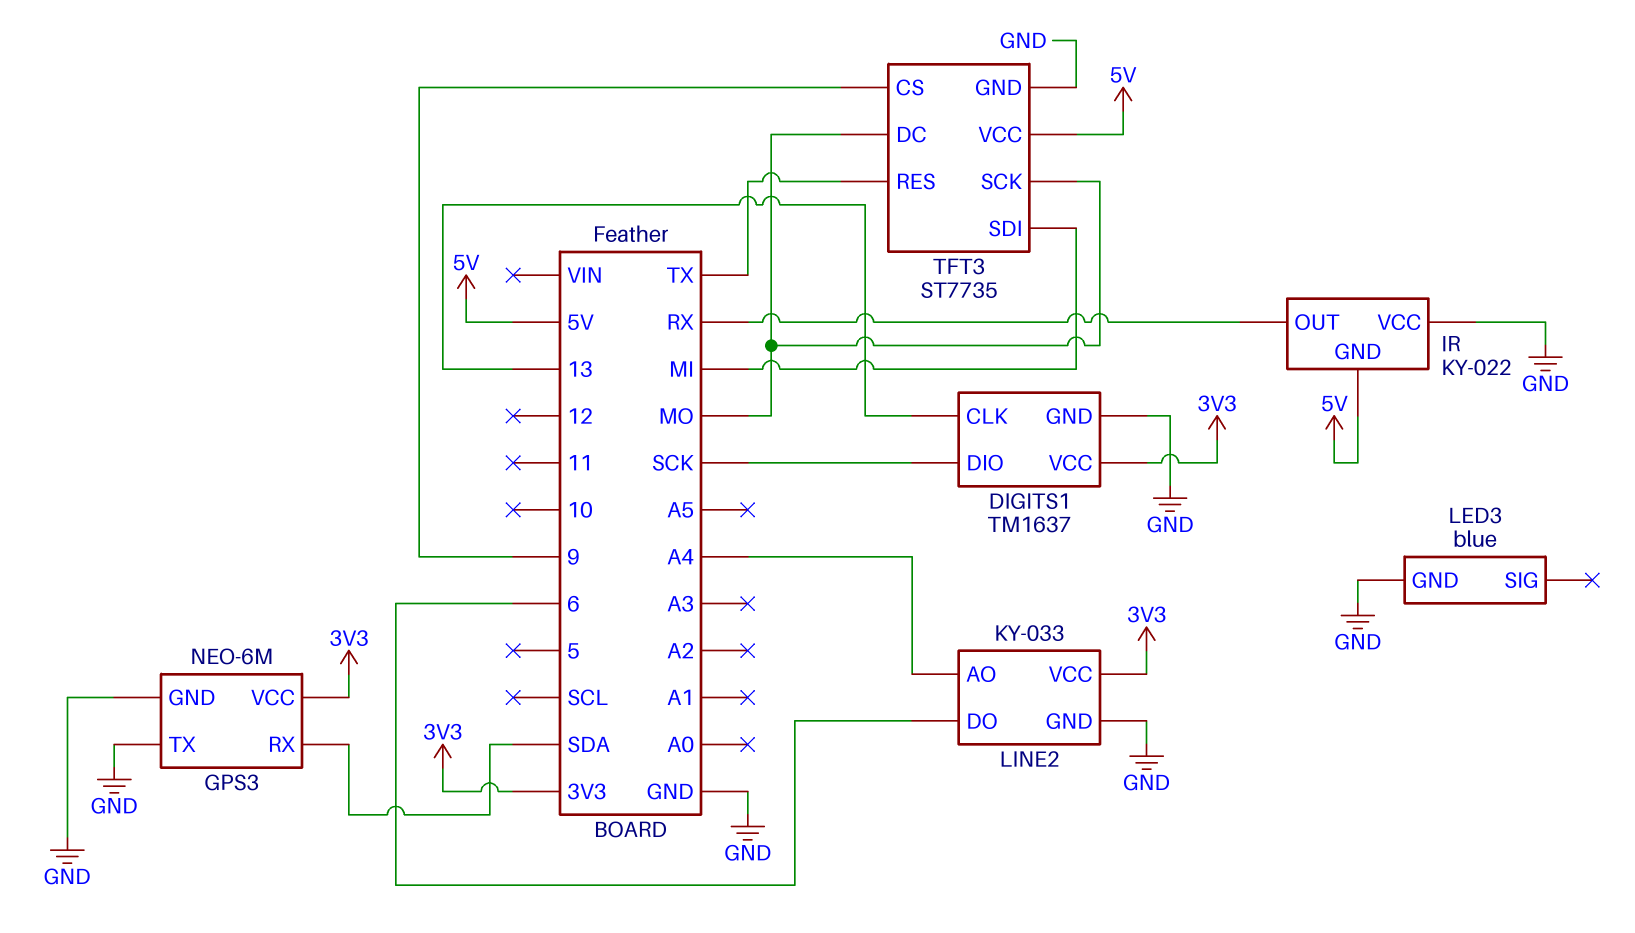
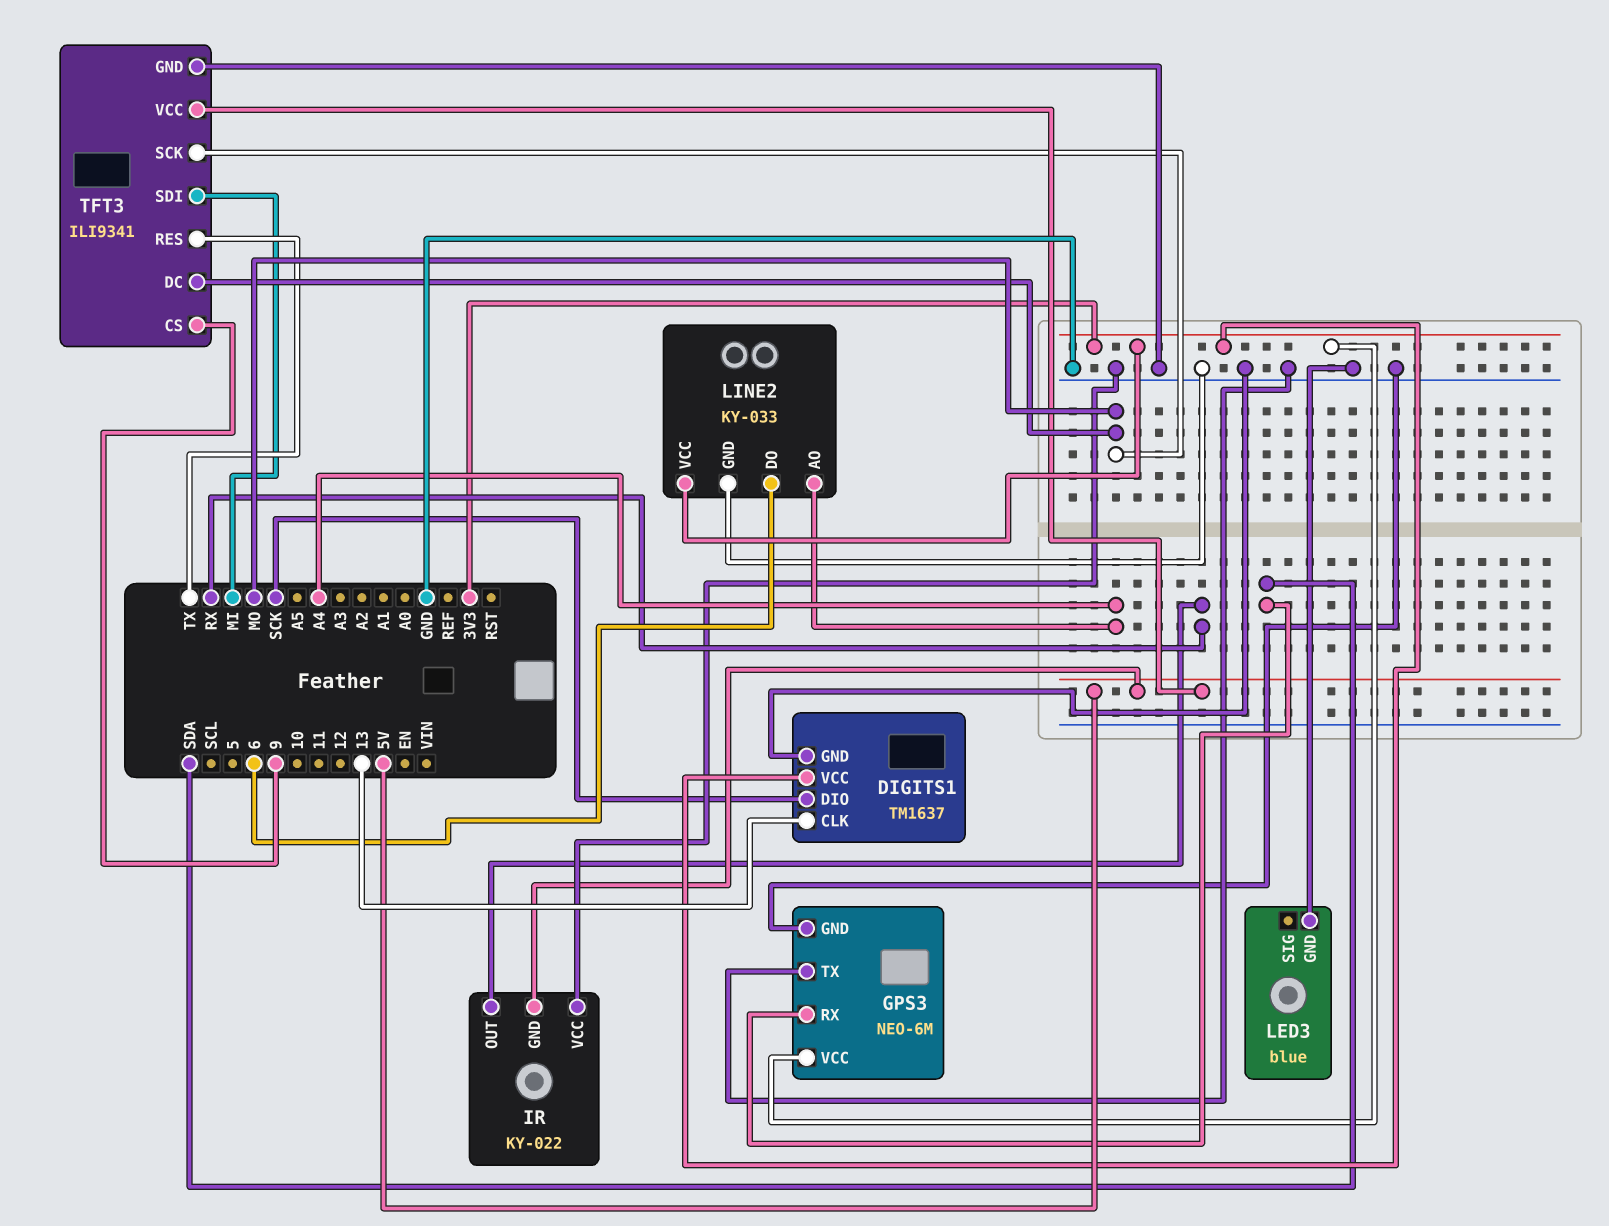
TFT3: ST7735 -> ILI9341

